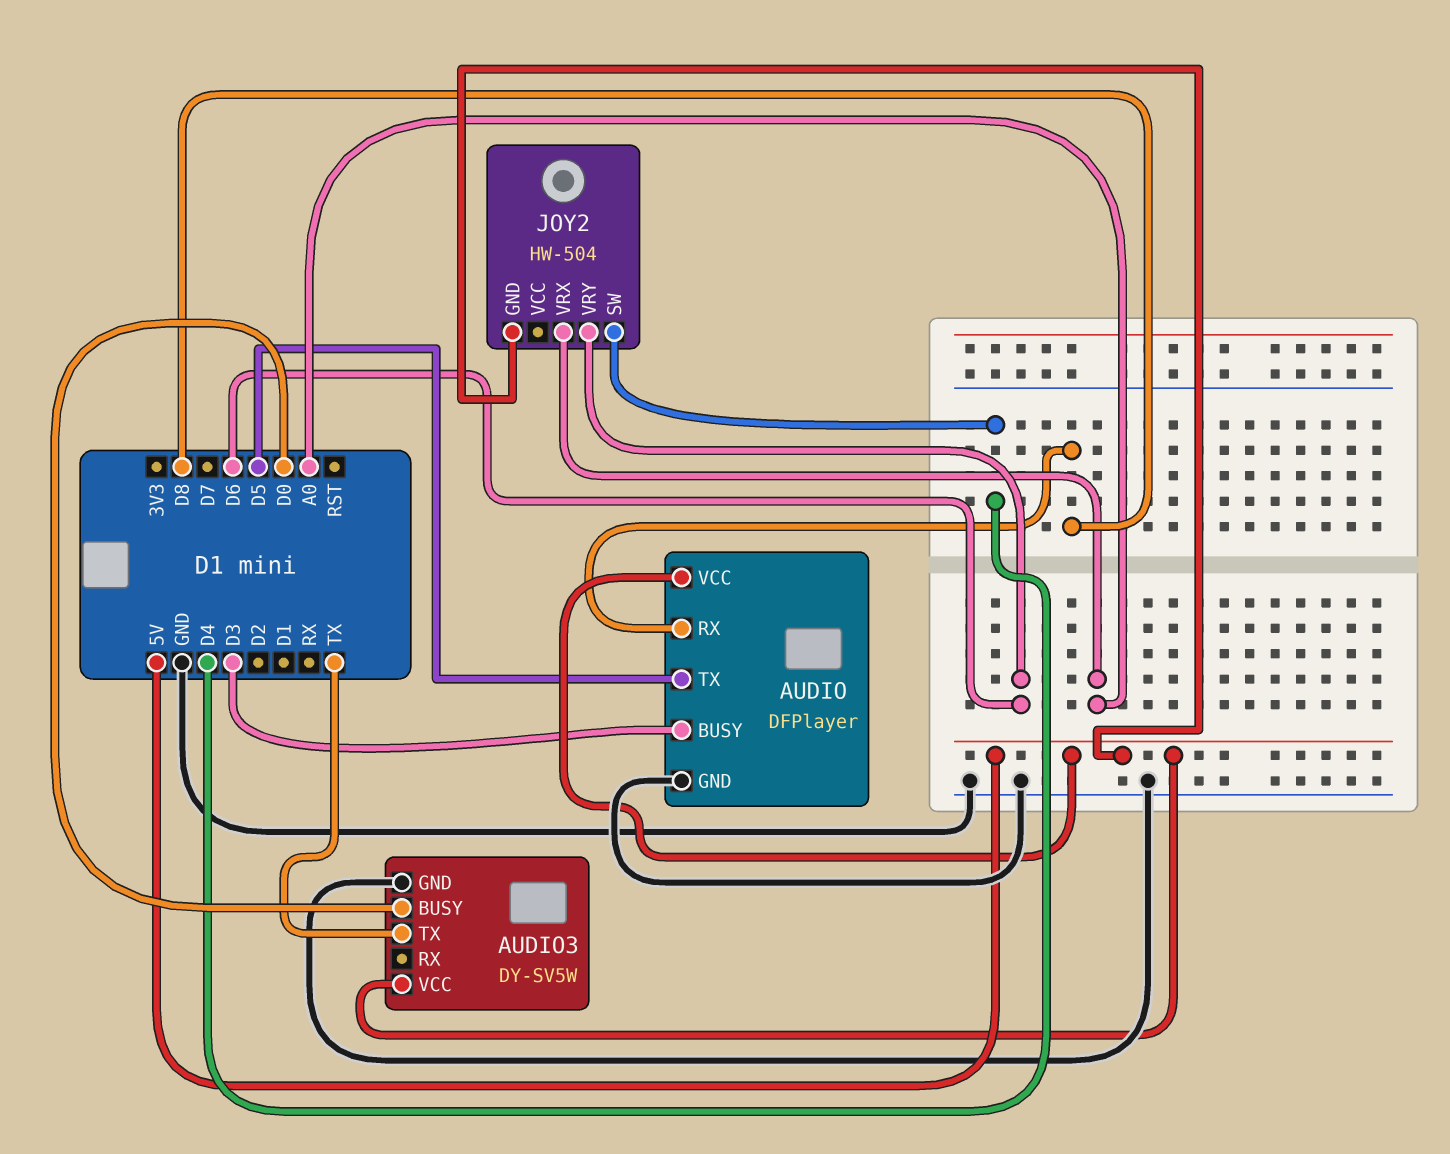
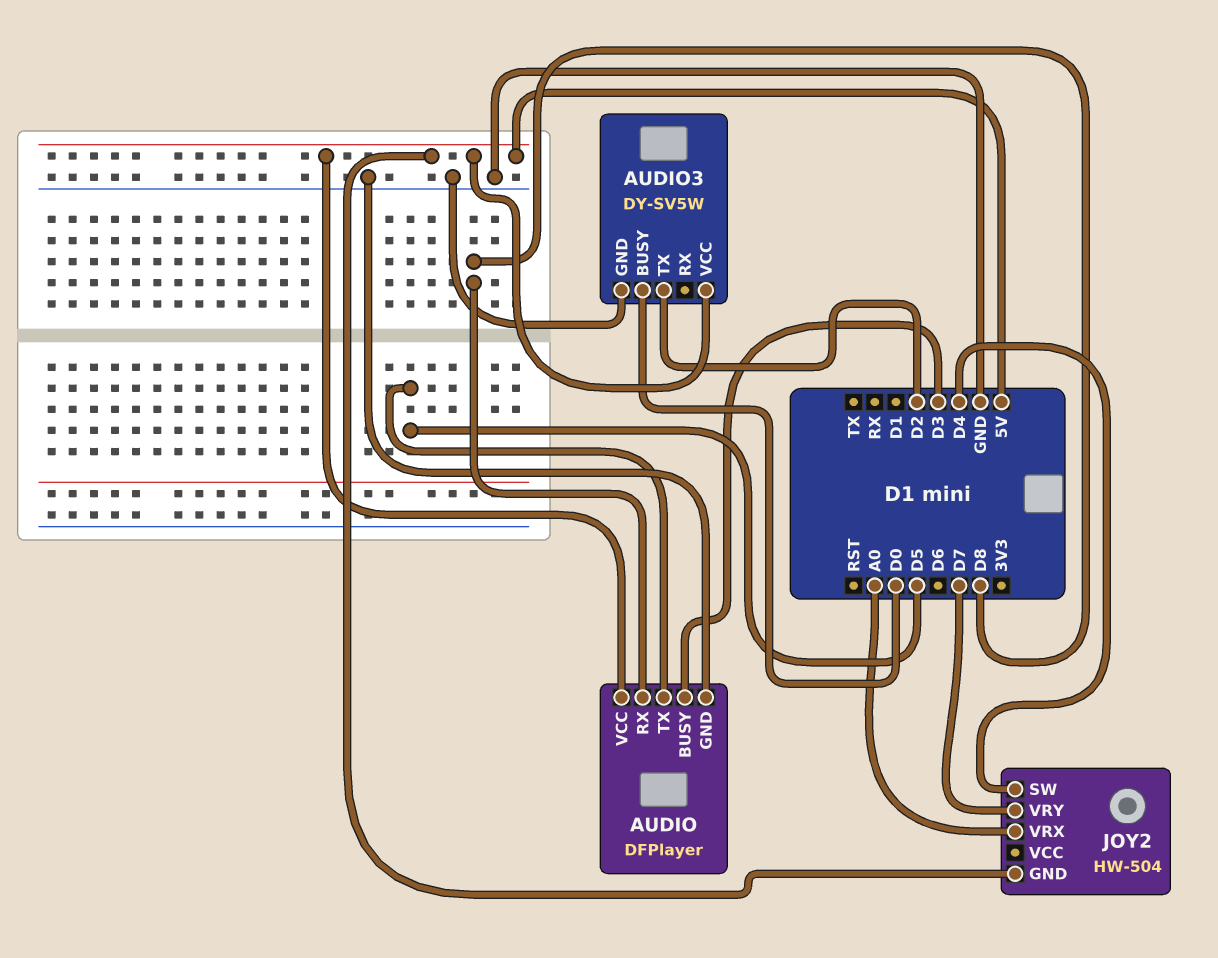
AUDIO3 pin TX: TX -> D2
JOY2 pin VRY: D6 -> D7

